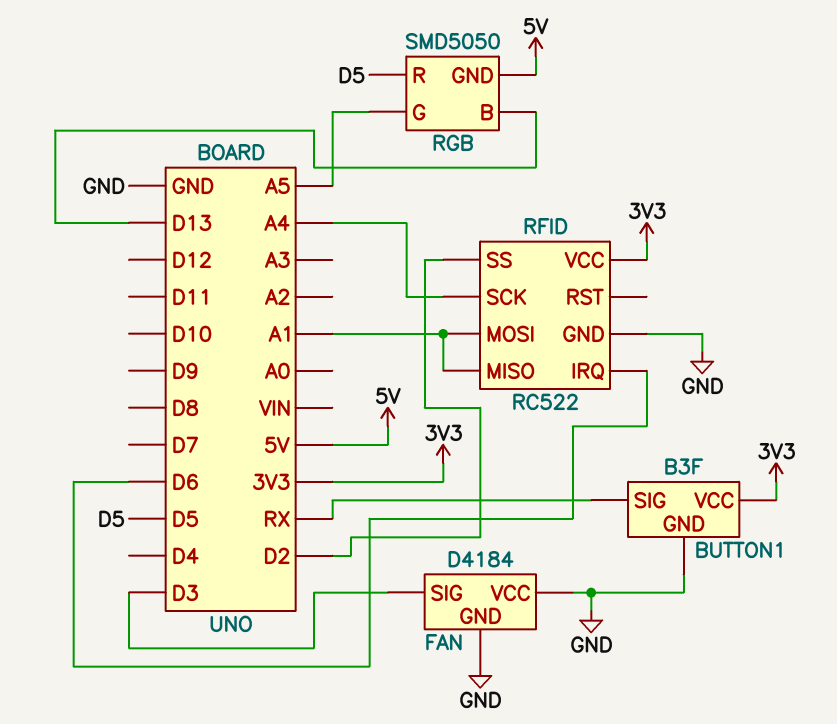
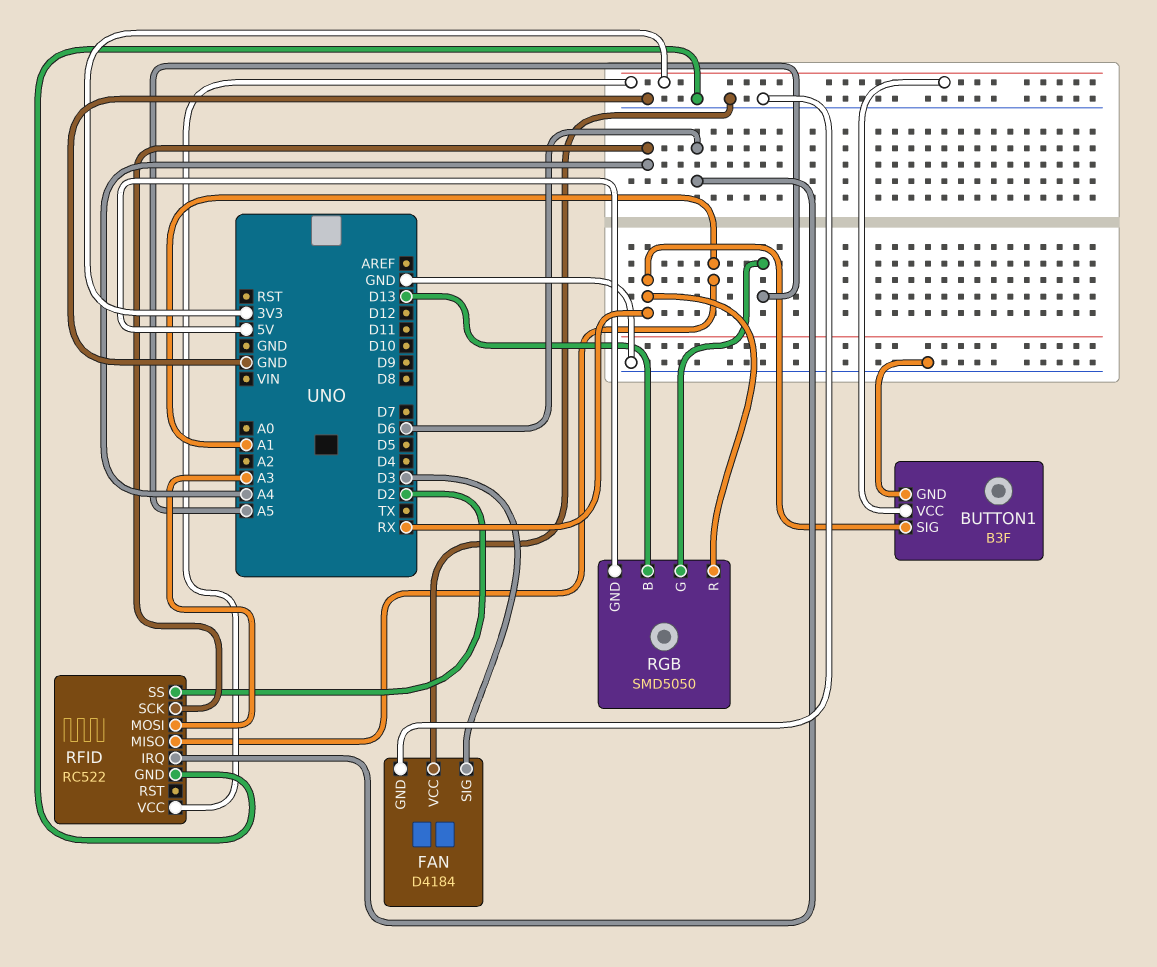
RFID pin MOSI: A1 -> A3
RGB pin R: D5 -> RX

